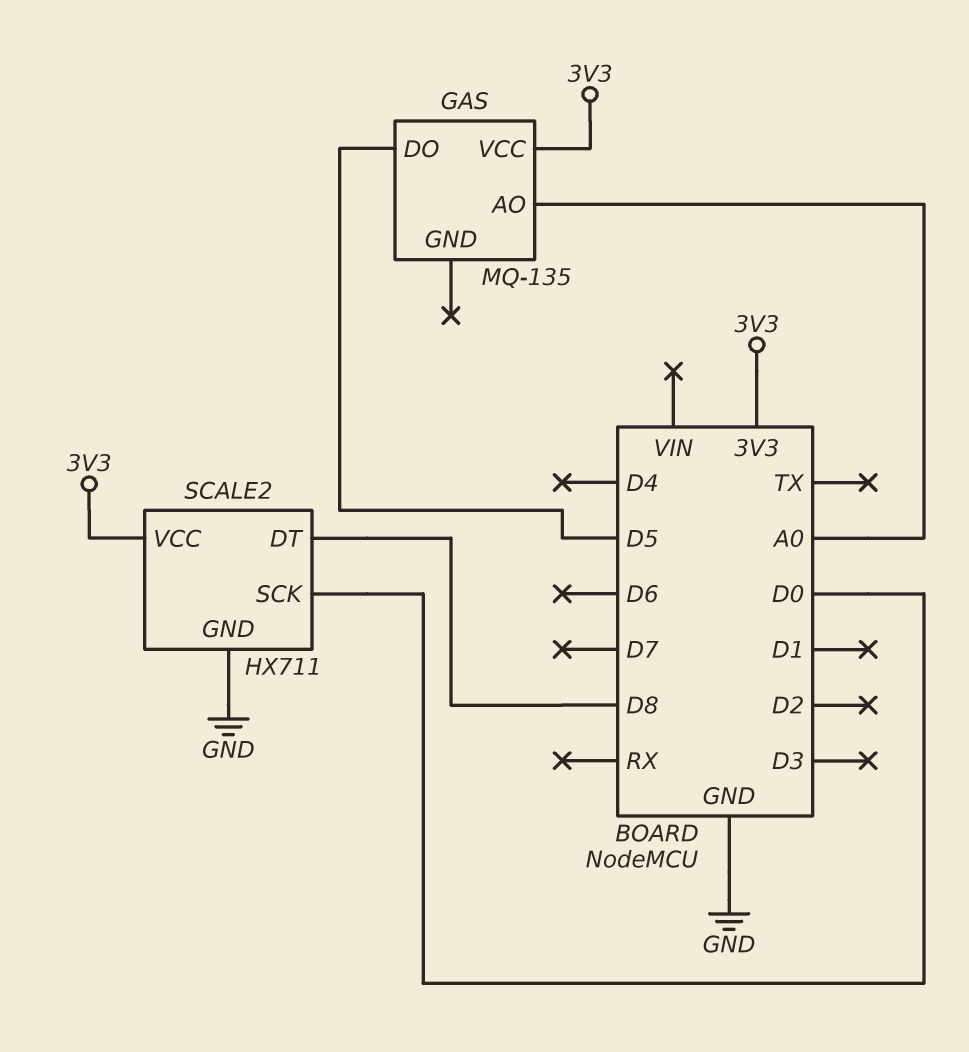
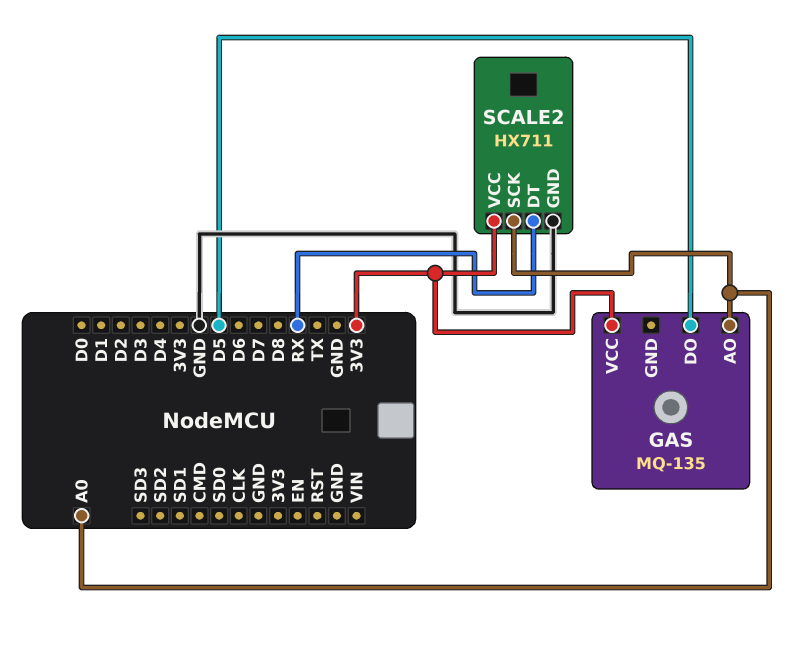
SCALE2 pin DT: D8 -> RX
SCALE2 pin SCK: D0 -> A0

